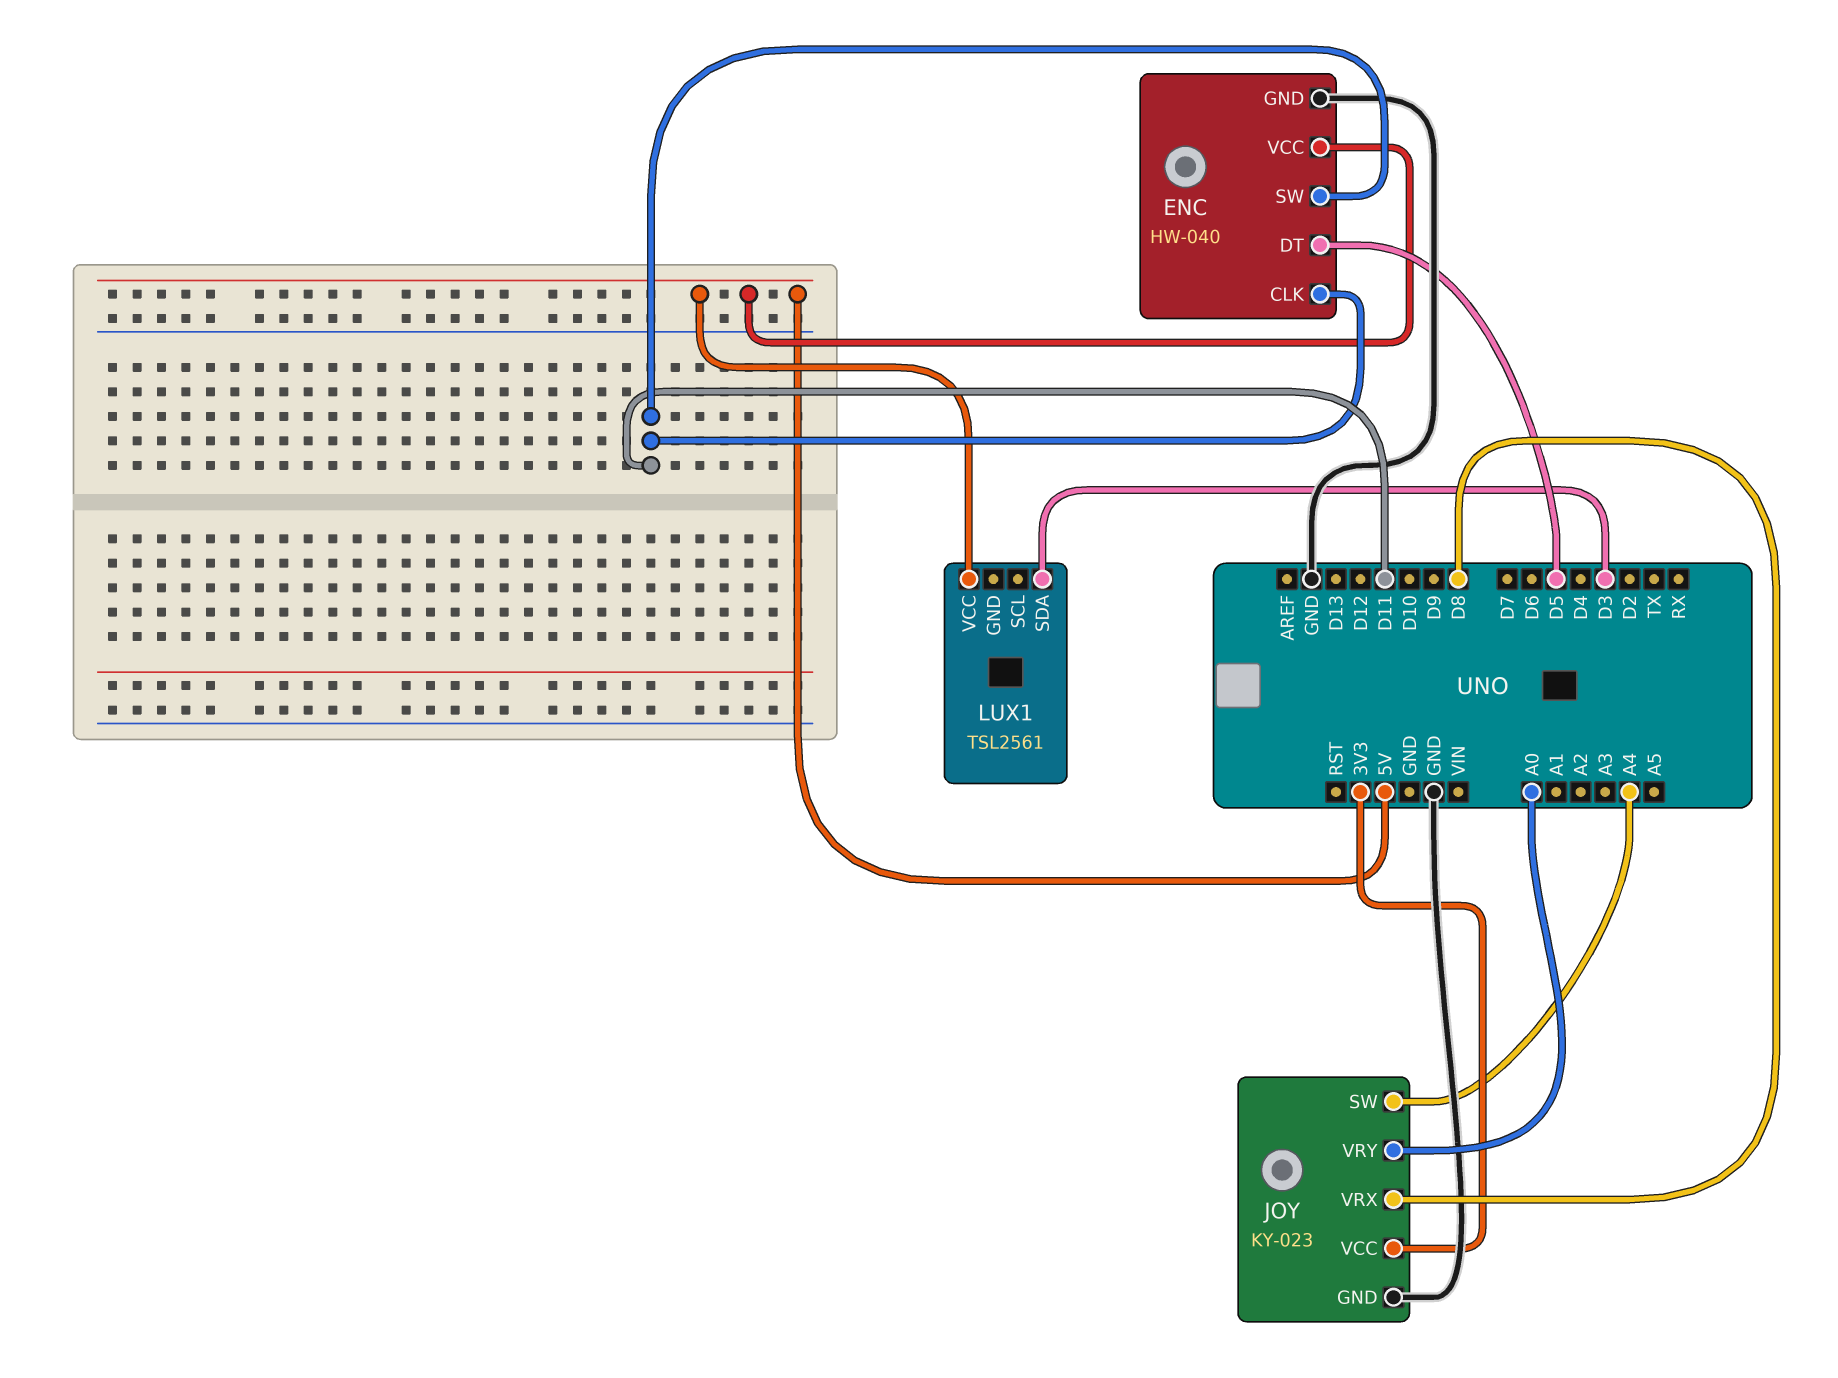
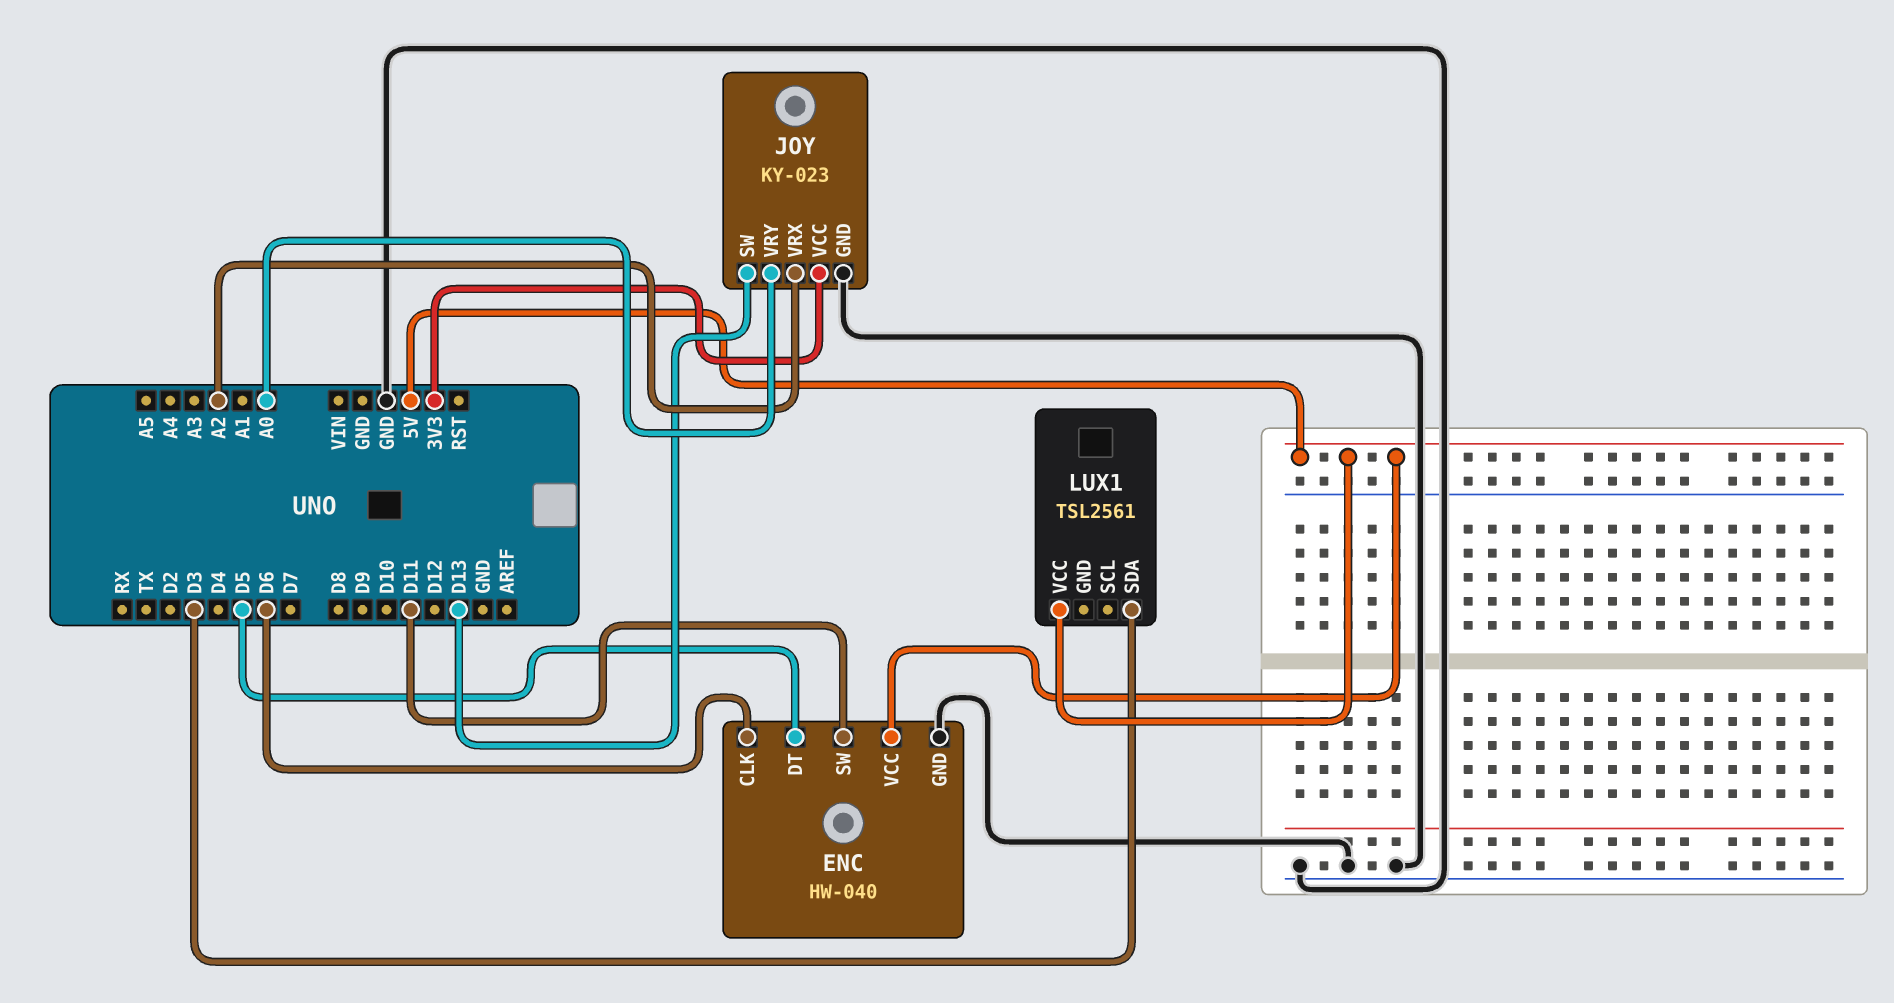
ENC pin CLK: D11 -> D6
JOY pin SW: A4 -> D13
JOY pin VRX: D8 -> A2

